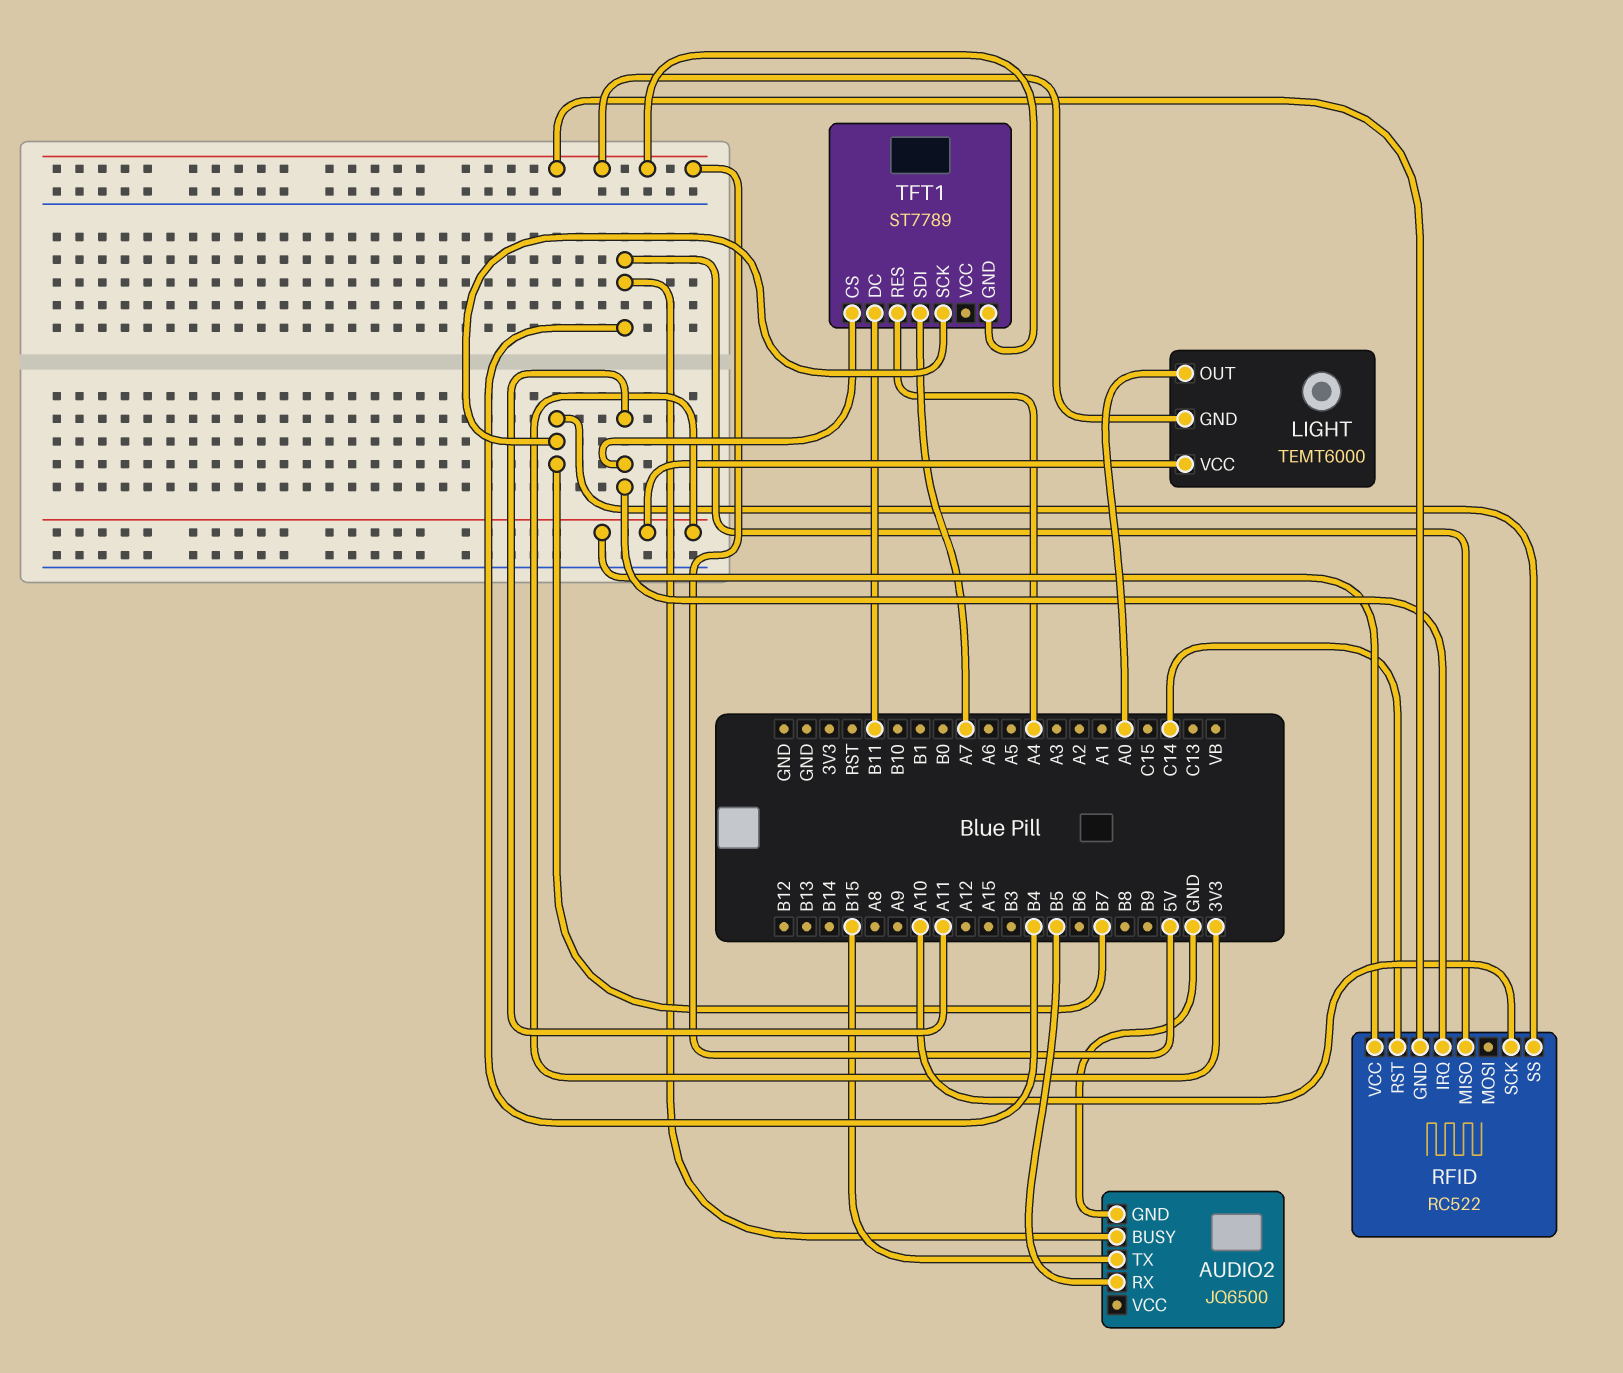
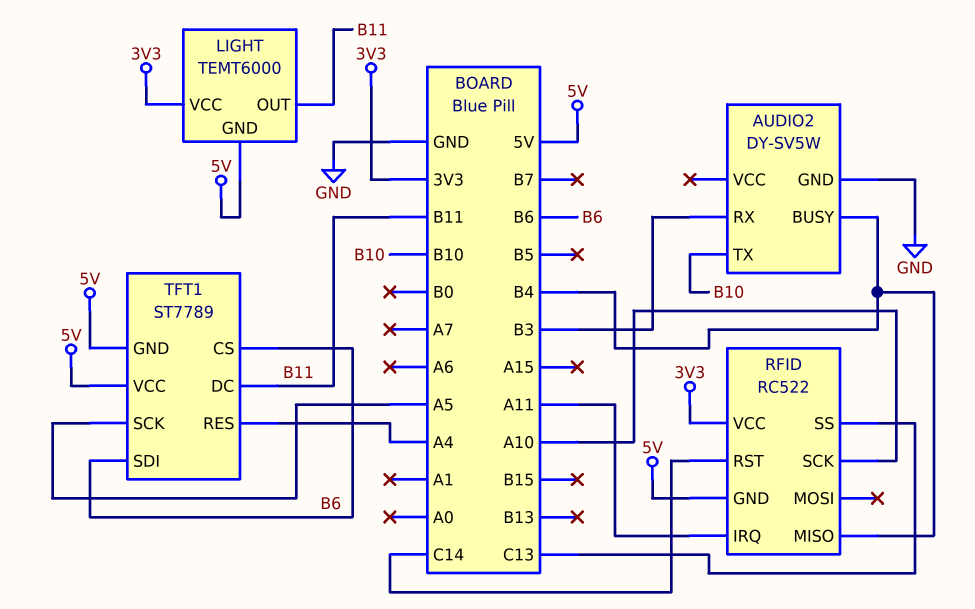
AUDIO2: JQ6500 -> DY-SV5W
AUDIO2 pin RX: B5 -> B3
AUDIO2 pin TX: B15 -> B10
LIGHT pin OUT: A0 -> B11
RFID pin SS: B7 -> C13
TFT1 pin CS: A11 -> B6
TFT1 pin SCK: B7 -> A5
TFT1 pin SDI: A7 -> B6
TFT1 pin VCC: none -> 5V

